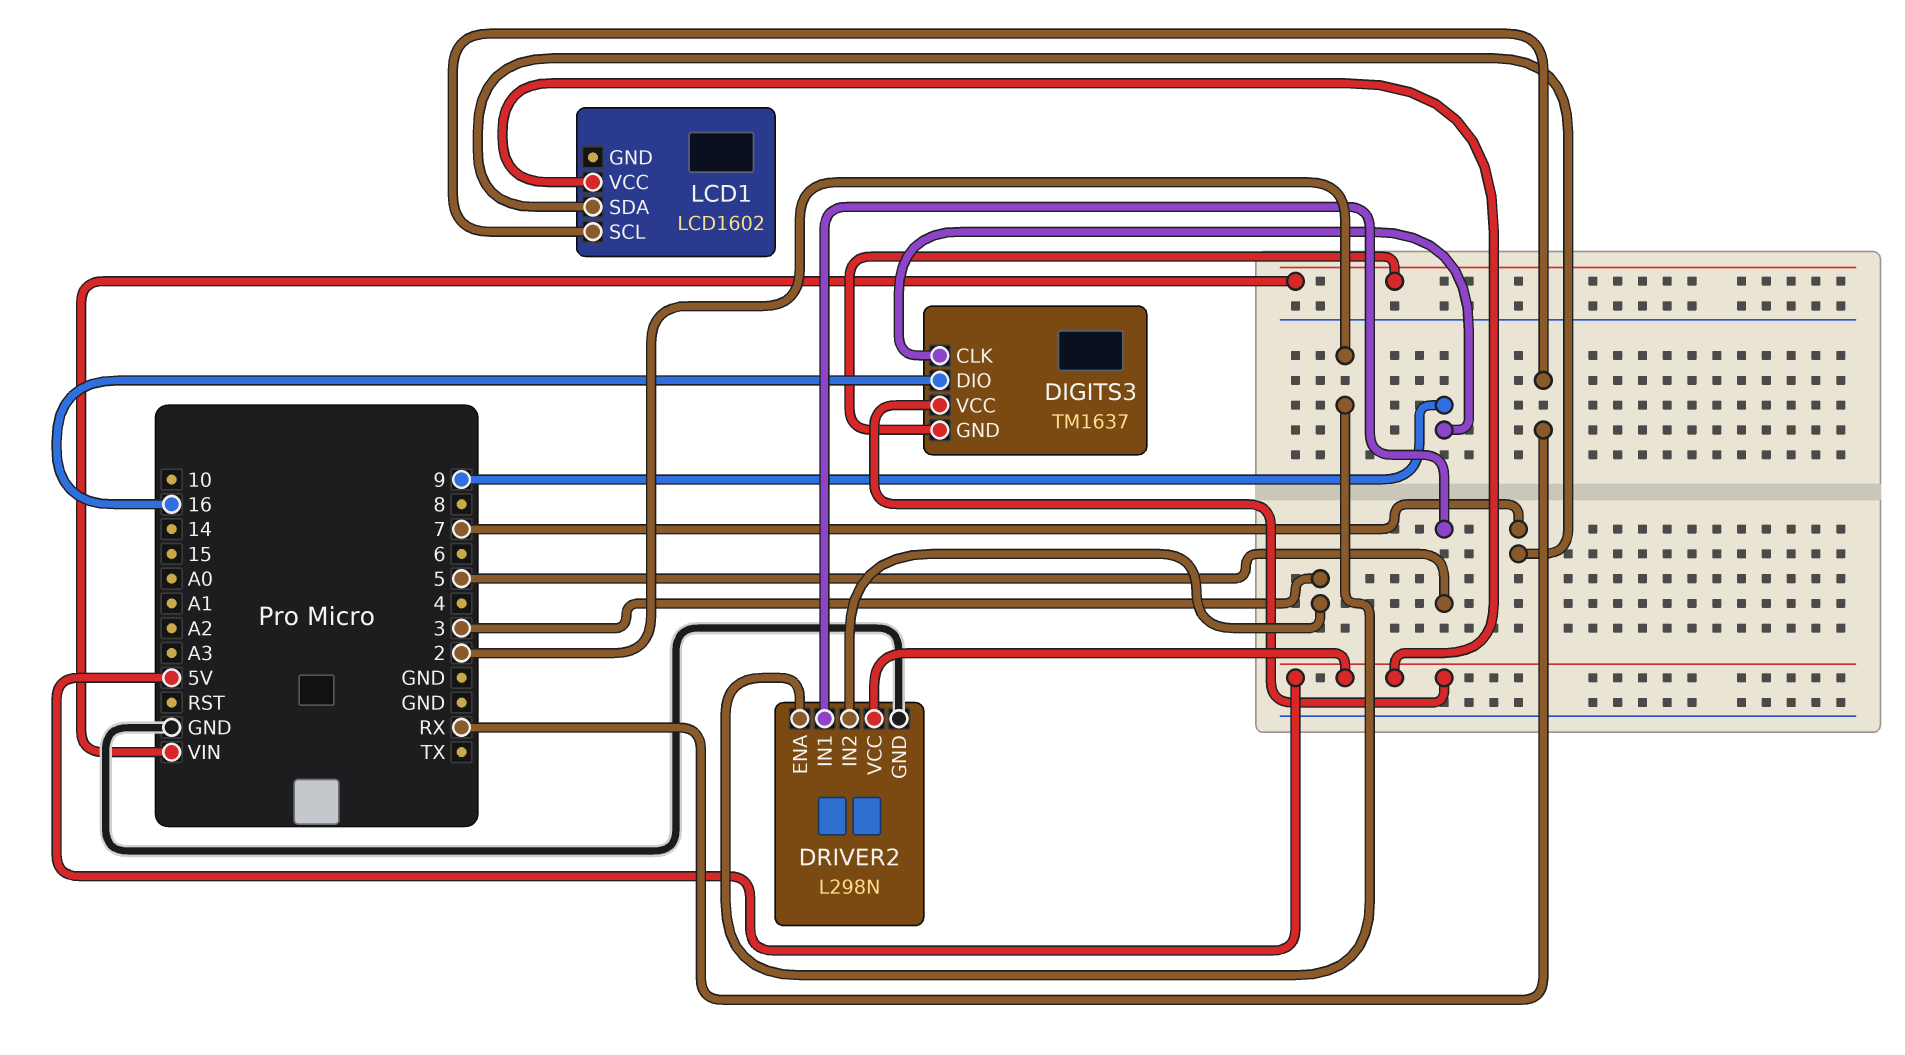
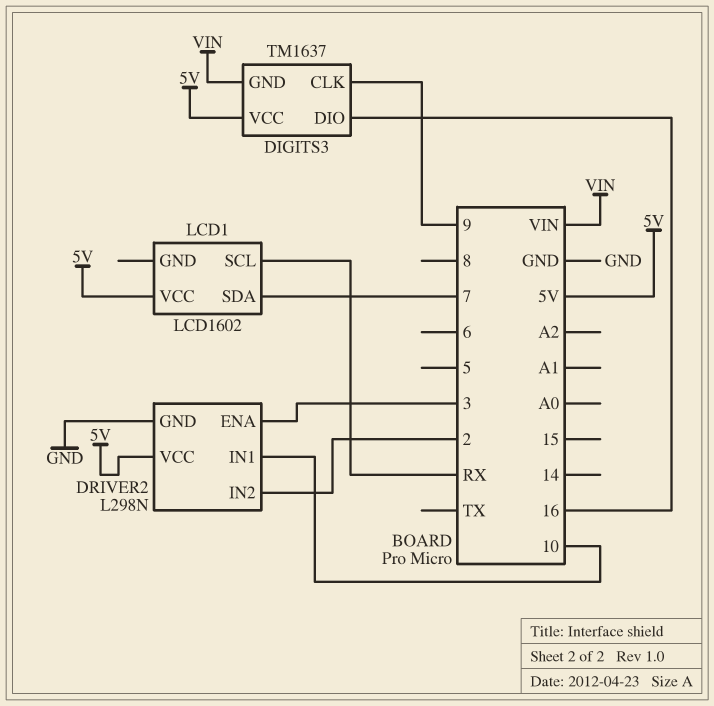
DRIVER2 pin ENA: 2 -> 3
DRIVER2 pin IN1: 5 -> 10
DRIVER2 pin IN2: 3 -> 2

